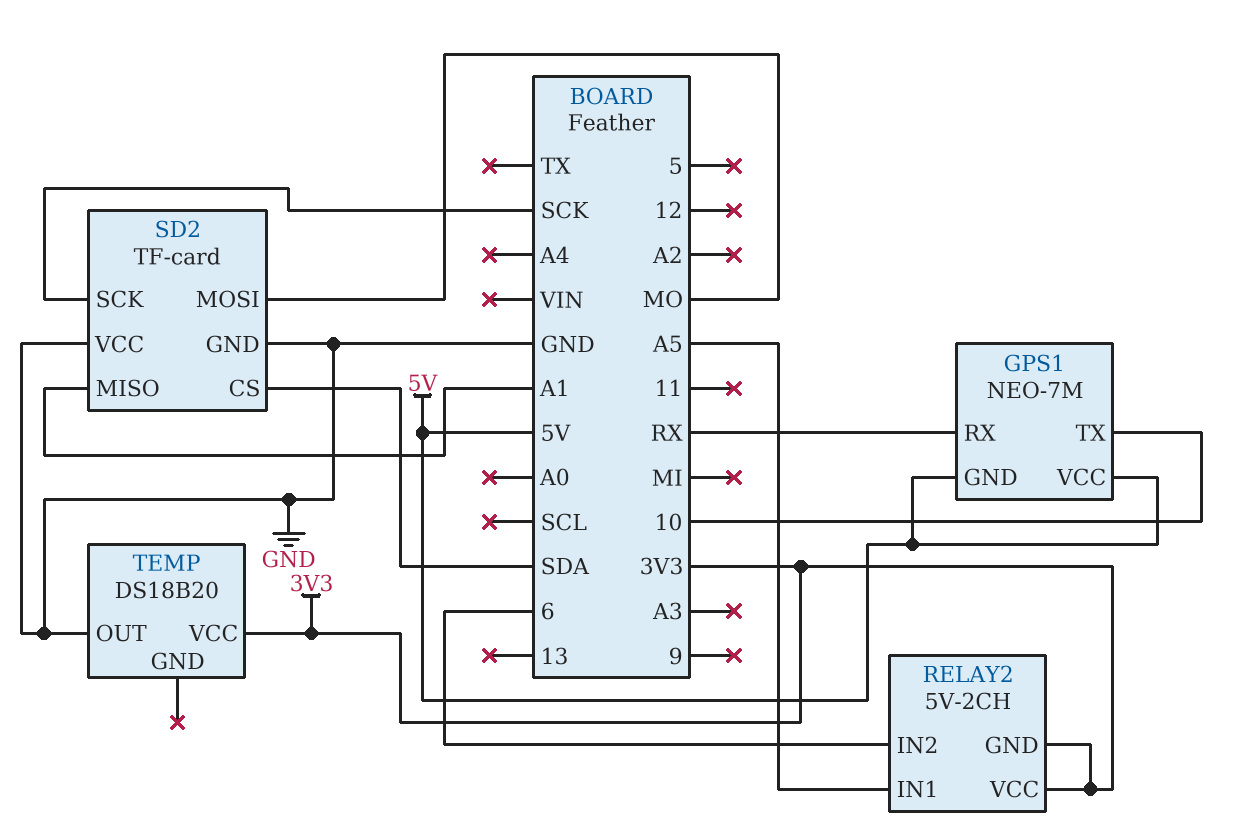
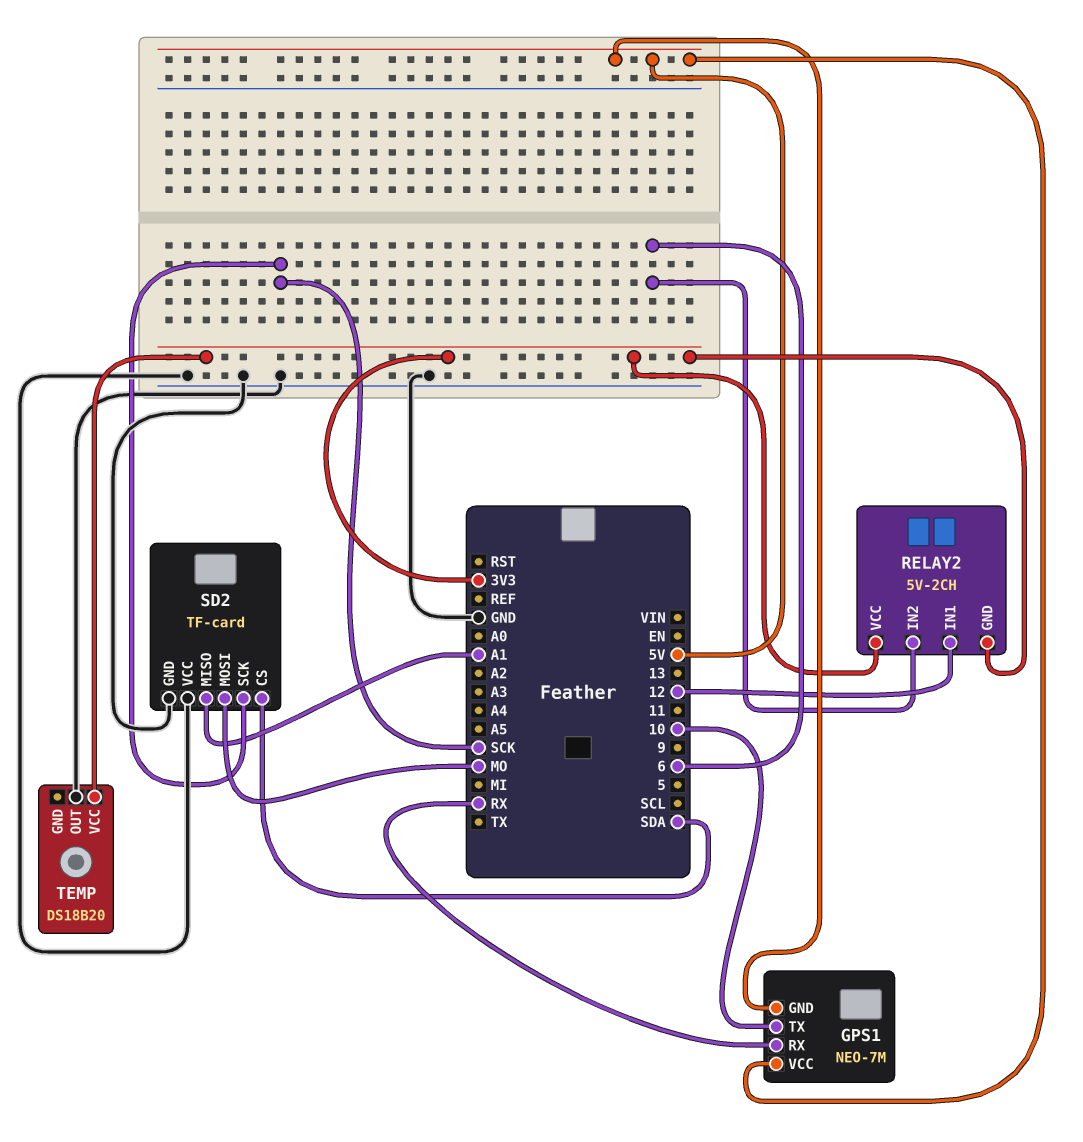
RELAY2 pin IN1: A5 -> 12

